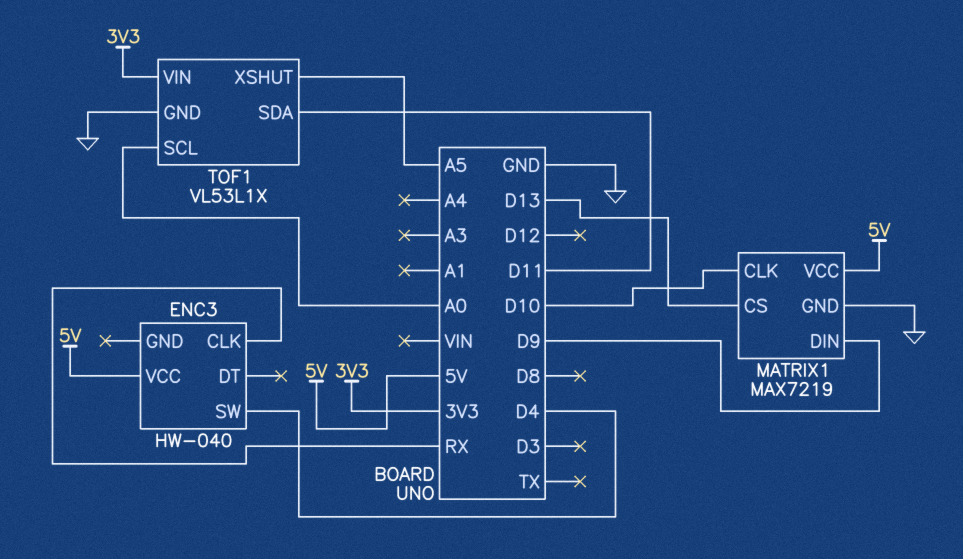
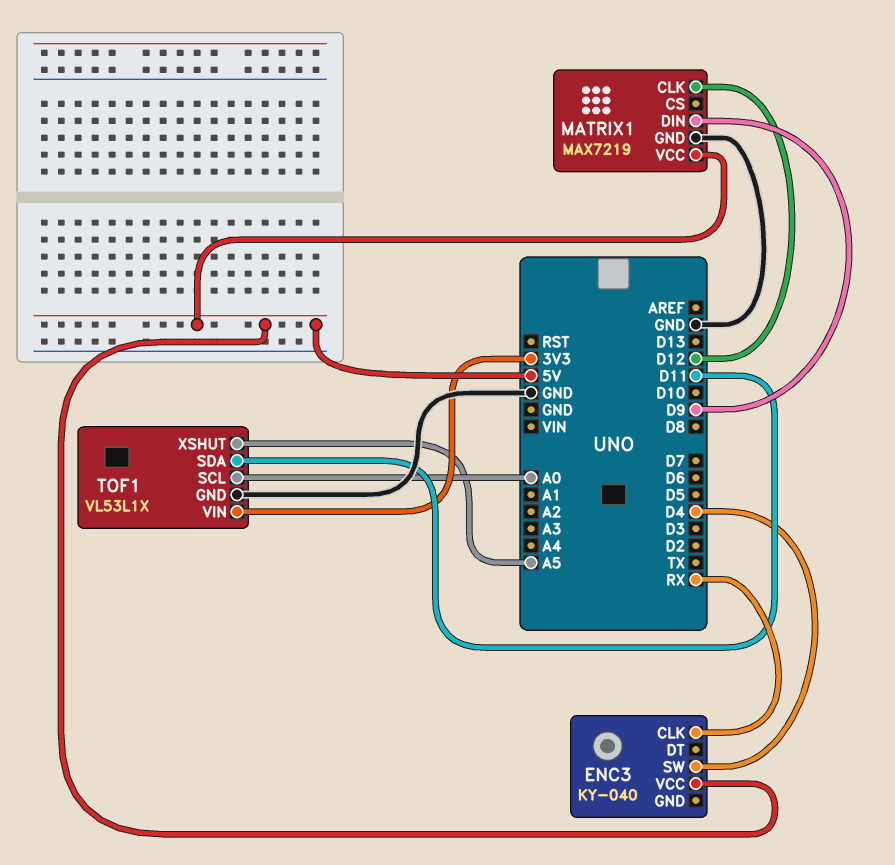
ENC3: HW-040 -> KY-040
MATRIX1 pin CLK: D10 -> D12
MATRIX1 pin CS: D13 -> none

